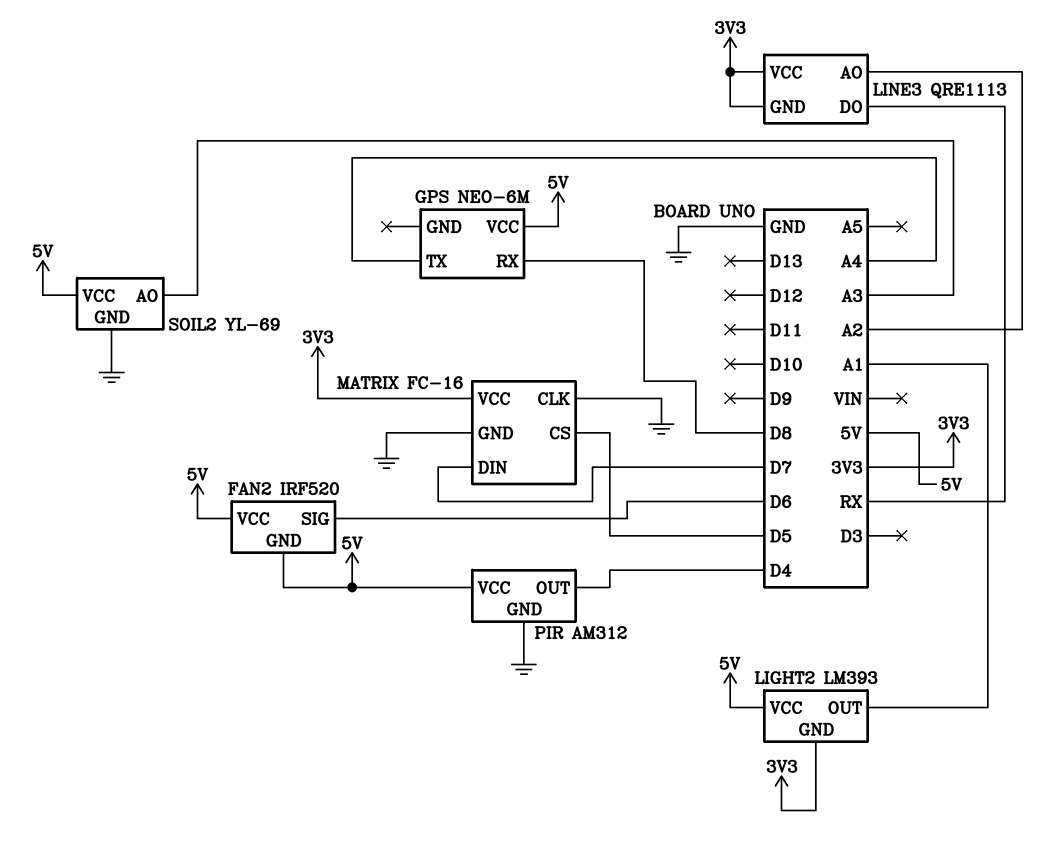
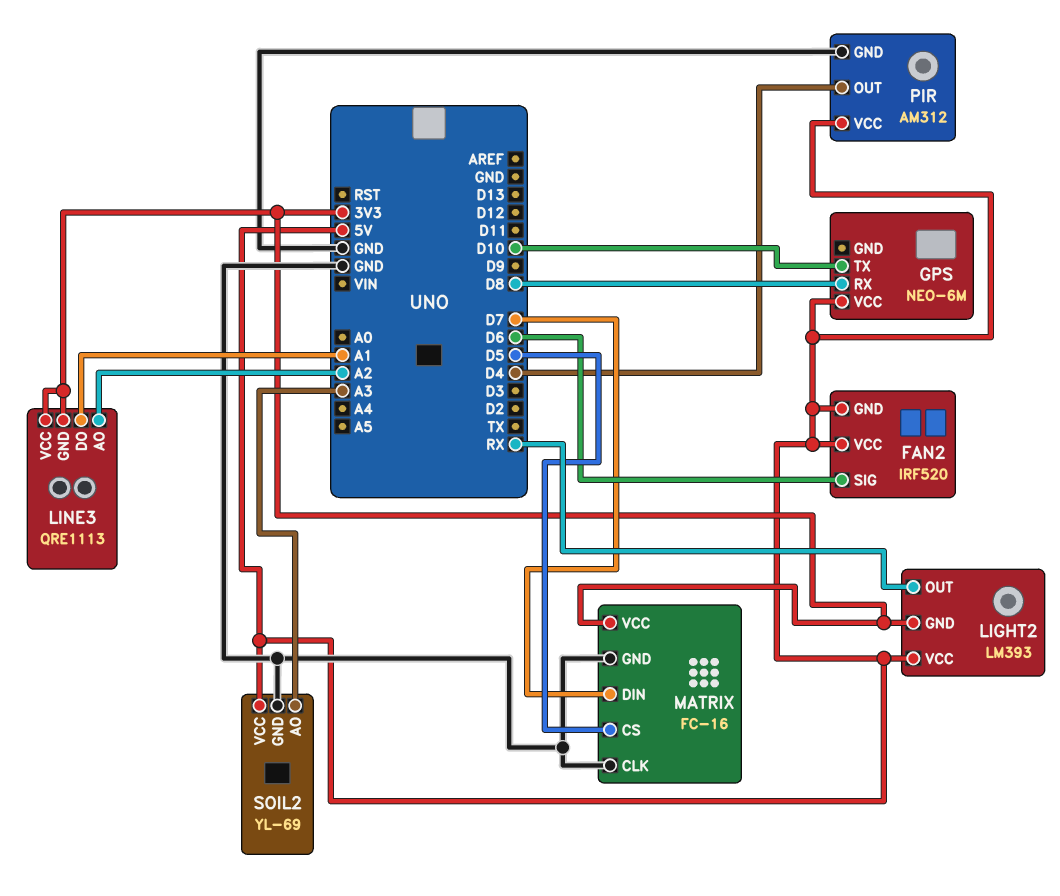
GPS pin TX: A4 -> D10
LIGHT2 pin OUT: A1 -> RX
LINE3 pin DO: RX -> A1

